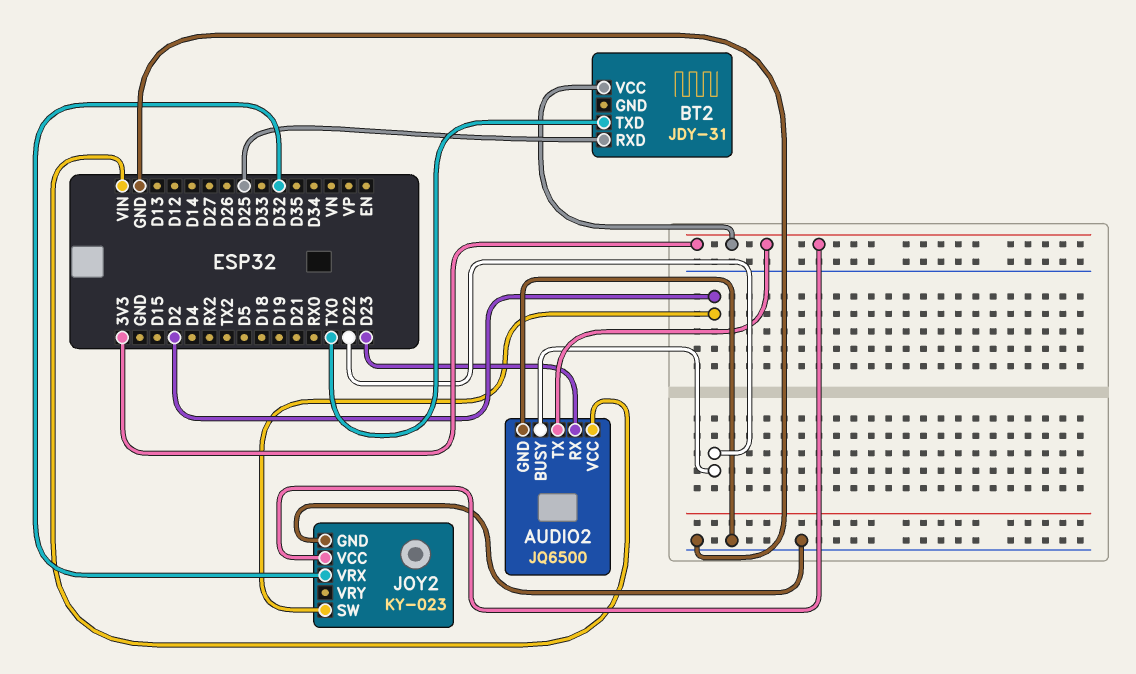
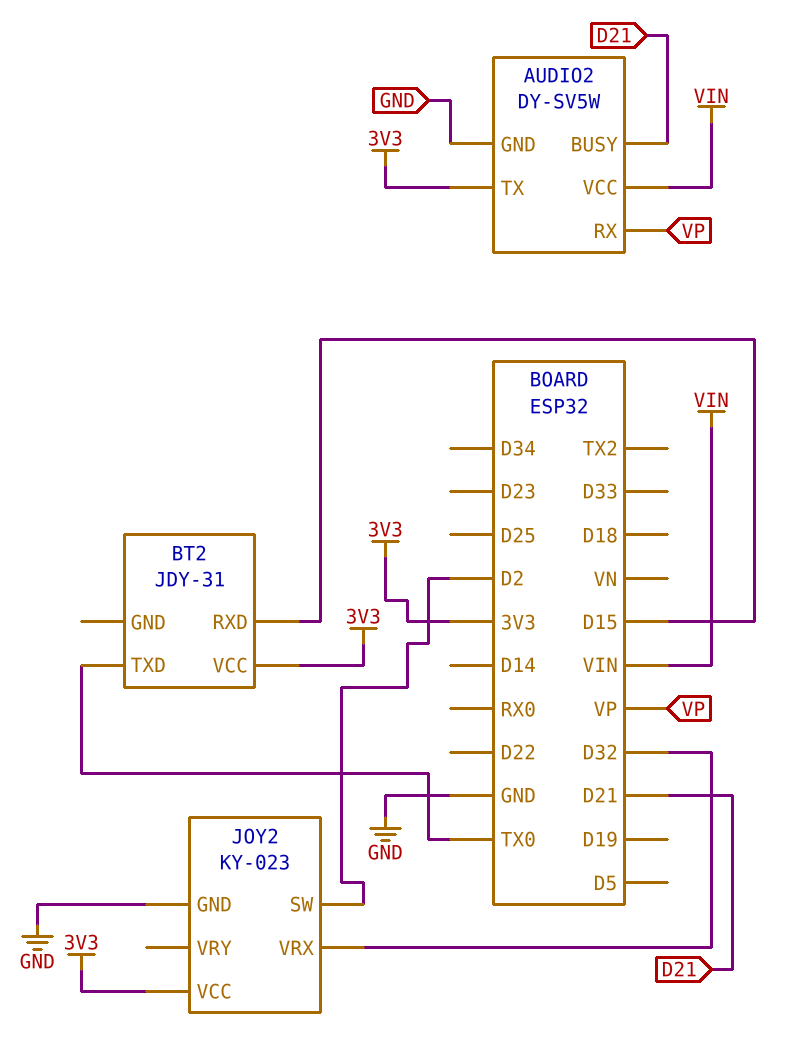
AUDIO2: JQ6500 -> DY-SV5W
AUDIO2 pin BUSY: D22 -> D21
AUDIO2 pin RX: D23 -> VP
BT2 pin RXD: D25 -> D15

